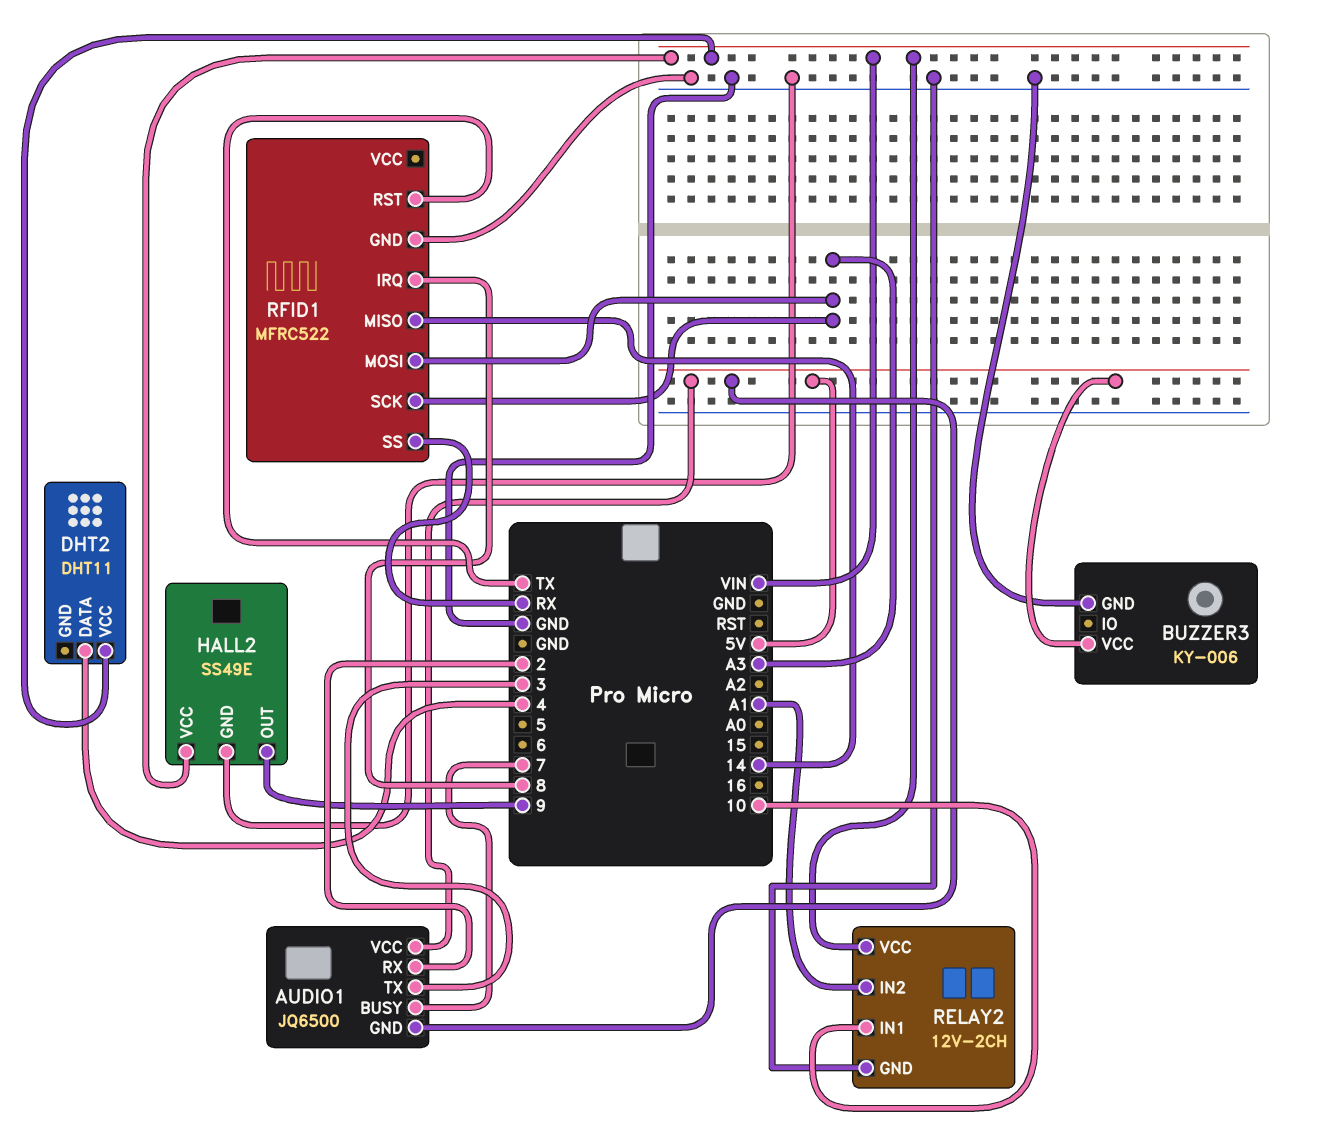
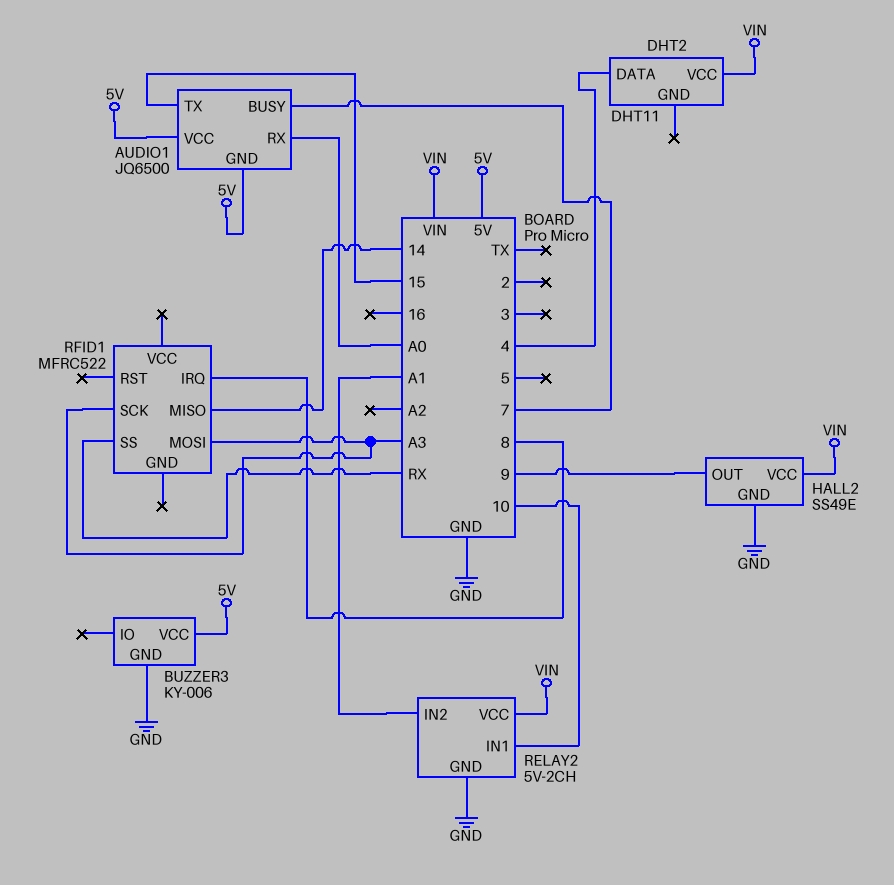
AUDIO1 pin RX: 2 -> A0
AUDIO1 pin TX: 3 -> 15
RELAY2: 12V-2CH -> 5V-2CH
RFID1 pin GND: GND -> none
RFID1 pin RST: TX -> none

